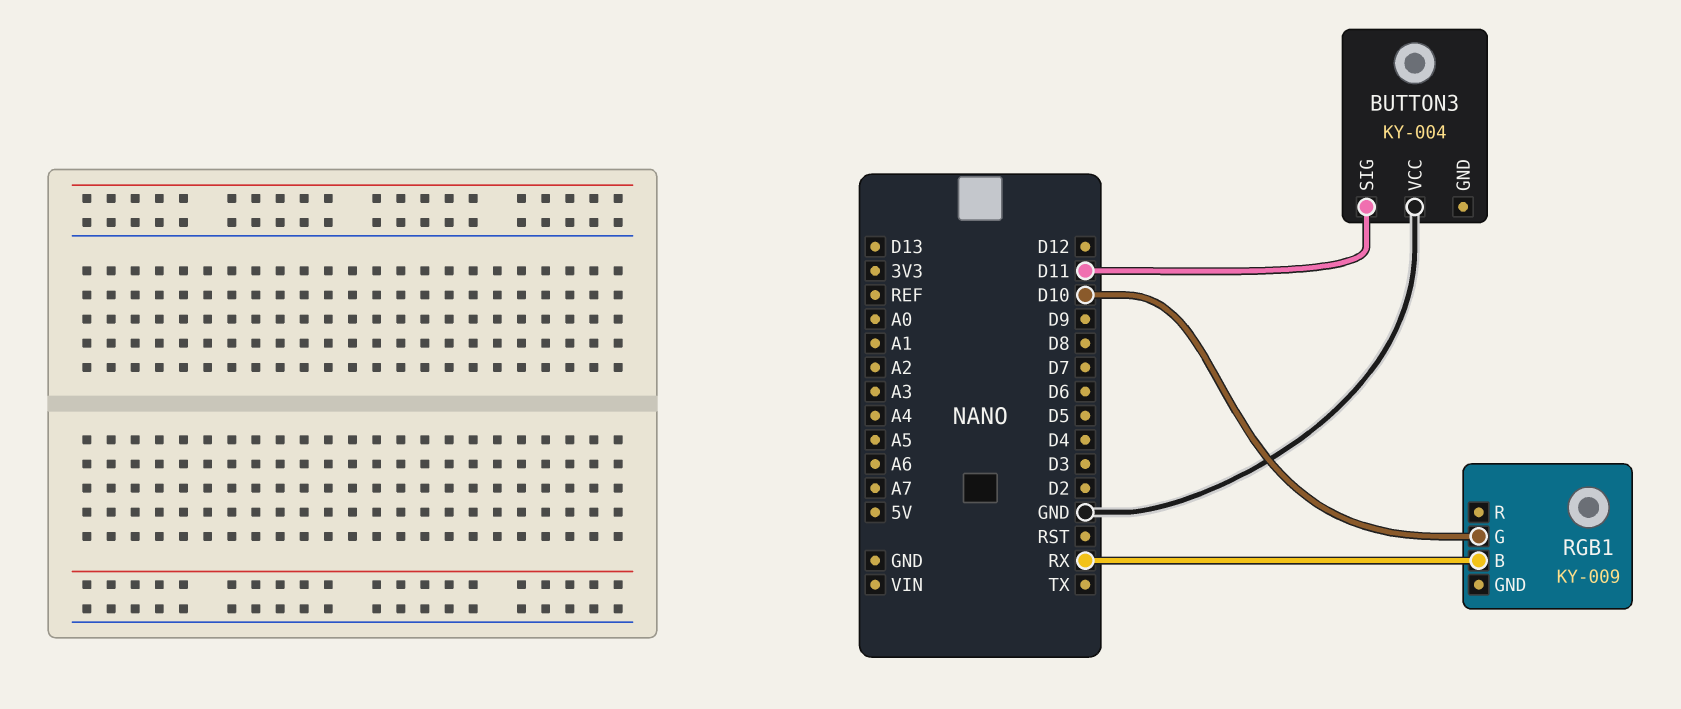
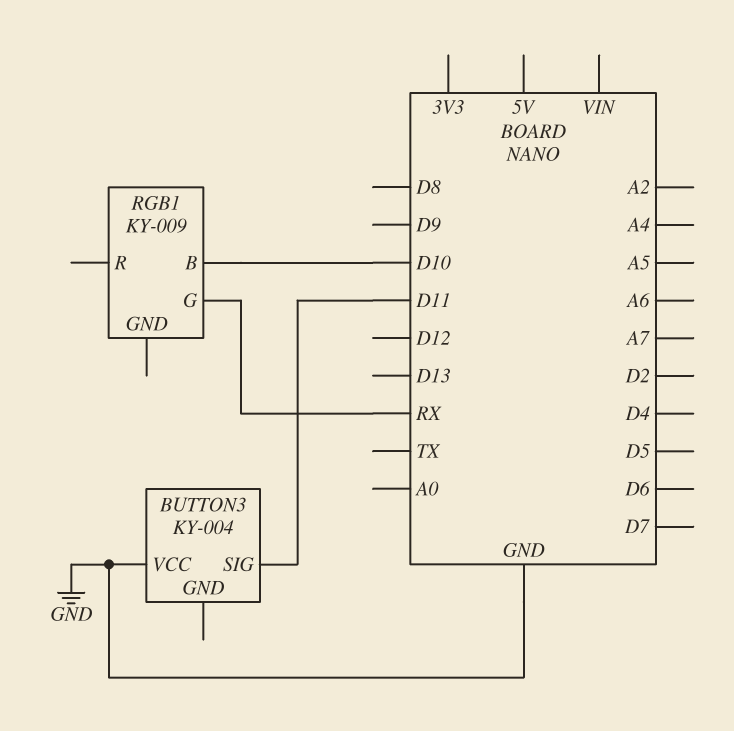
RGB1 pin B: RX -> D10
RGB1 pin G: D10 -> RX

